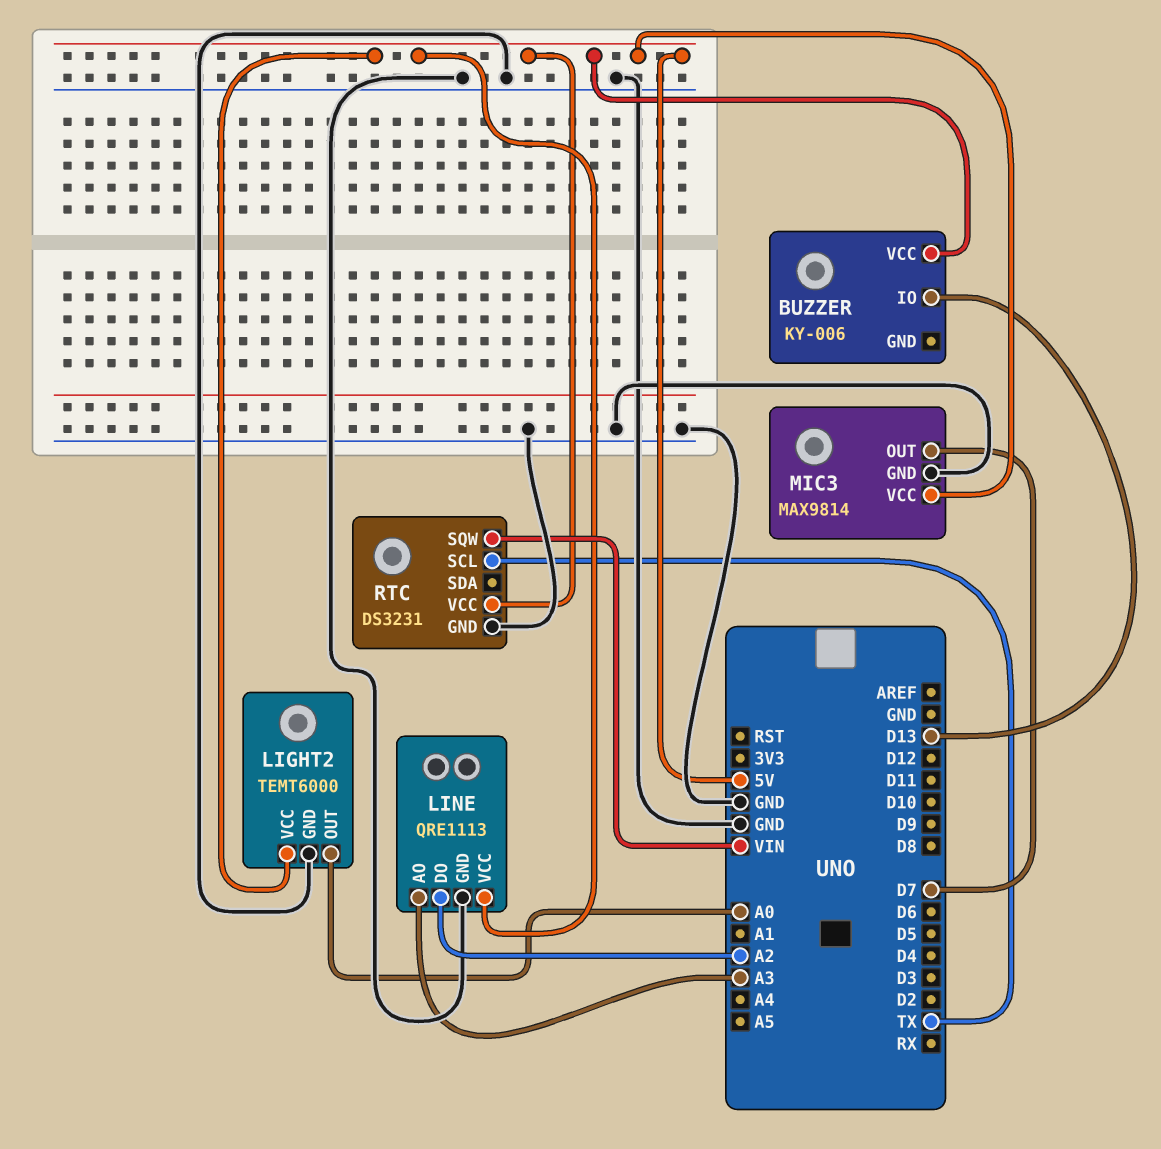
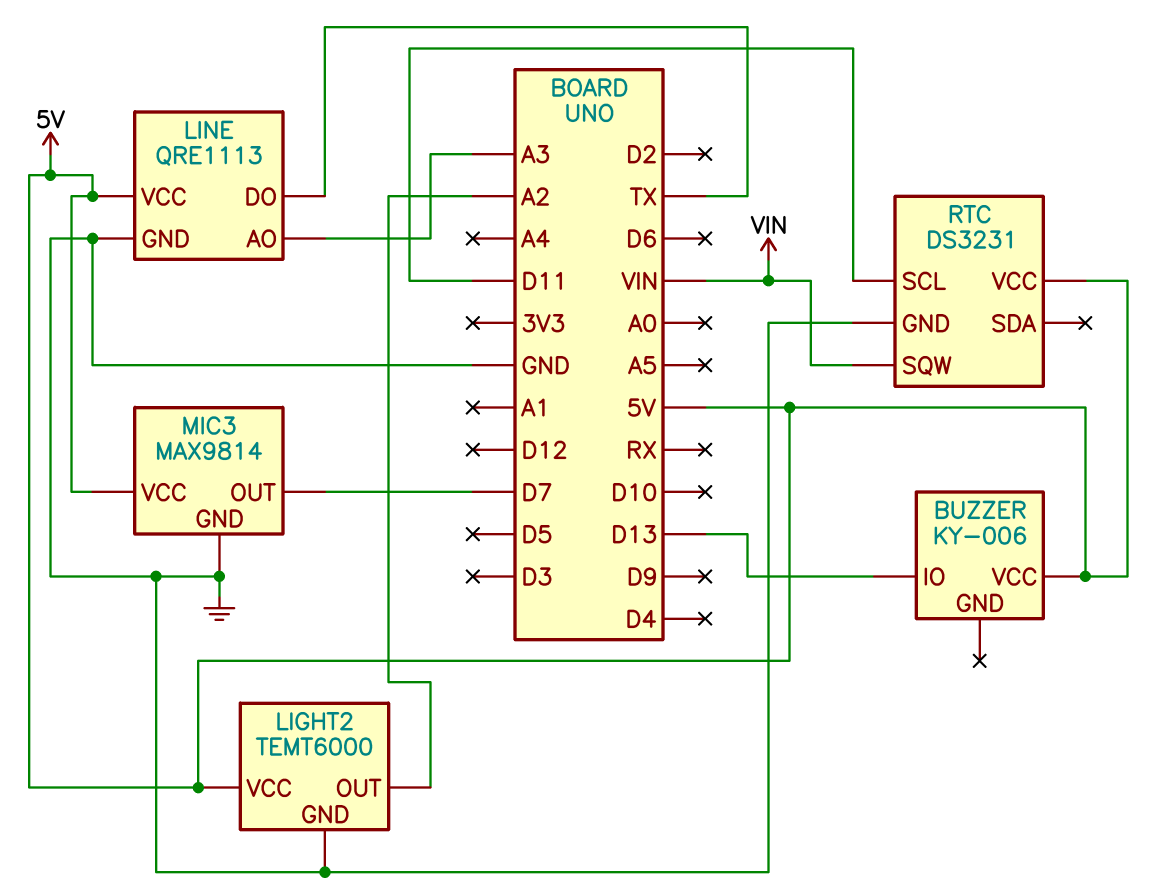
LIGHT2 pin OUT: A0 -> A2
LINE pin DO: A2 -> TX
RTC pin SCL: TX -> D11

